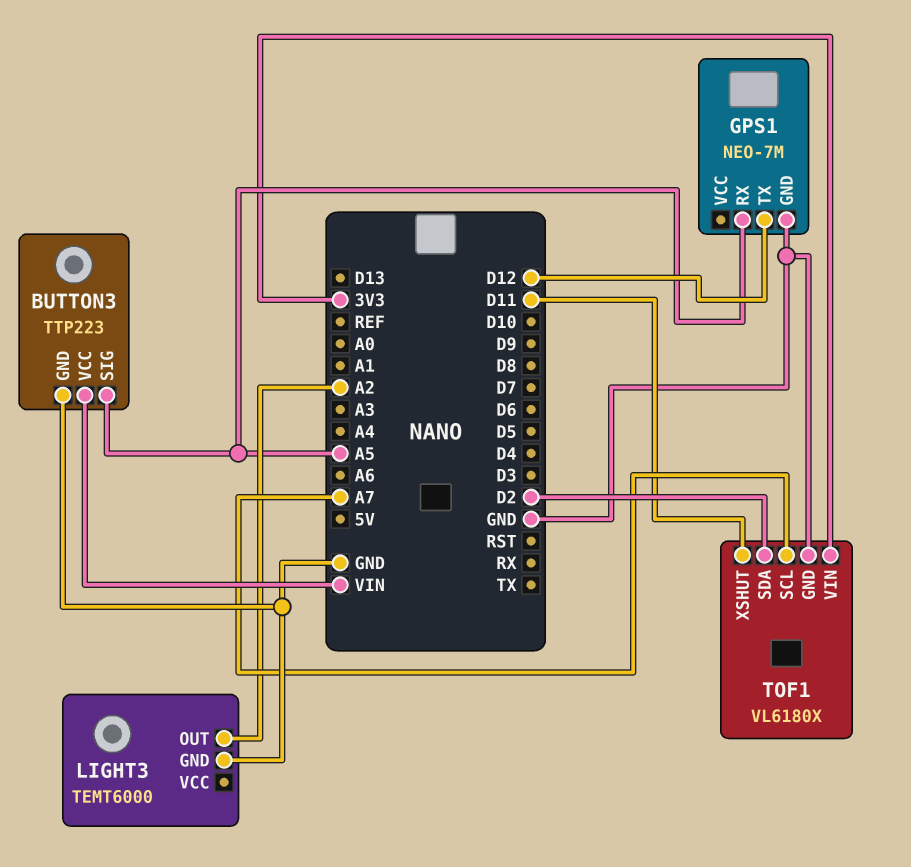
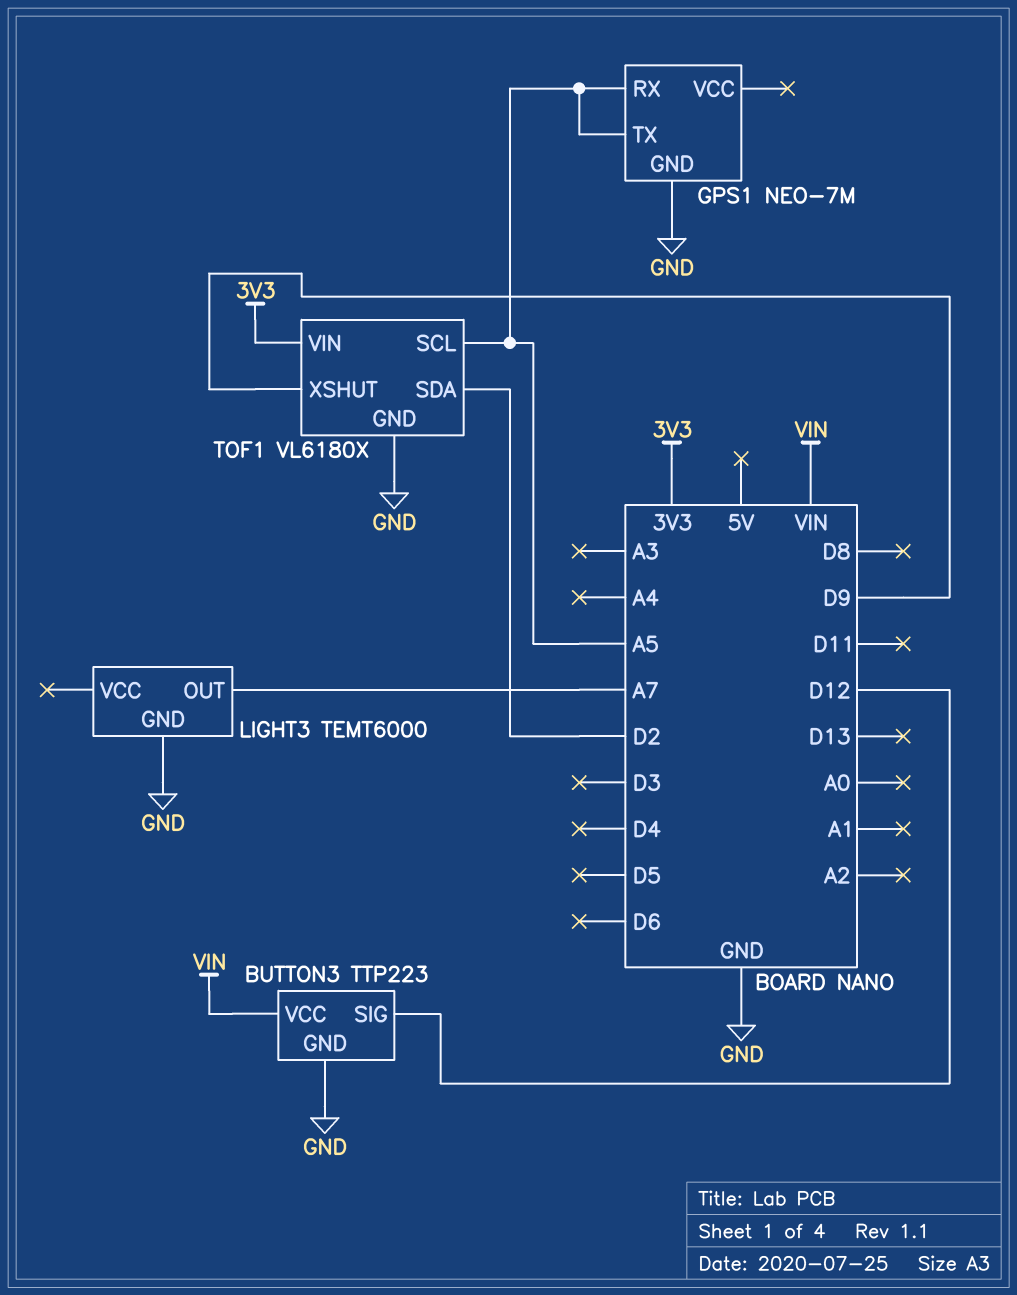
BUTTON3 pin SIG: A5 -> D12
GPS1 pin TX: D12 -> A5
LIGHT3 pin OUT: A2 -> A7
TOF1 pin SCL: A7 -> A5
TOF1 pin XSHUT: D11 -> D9

